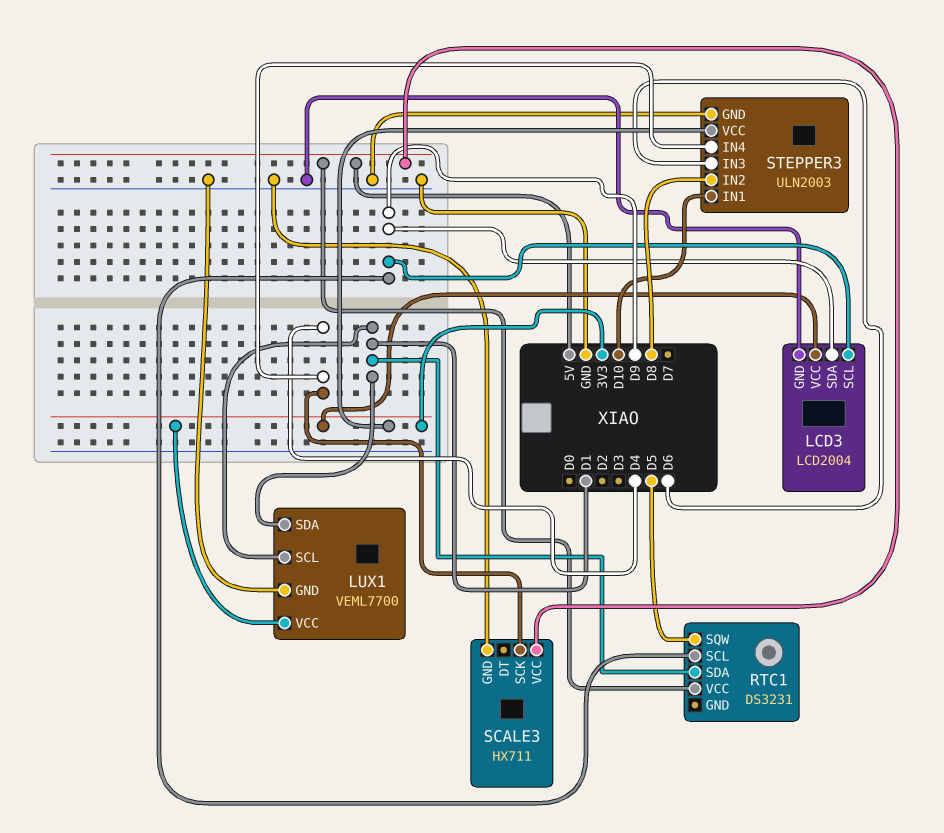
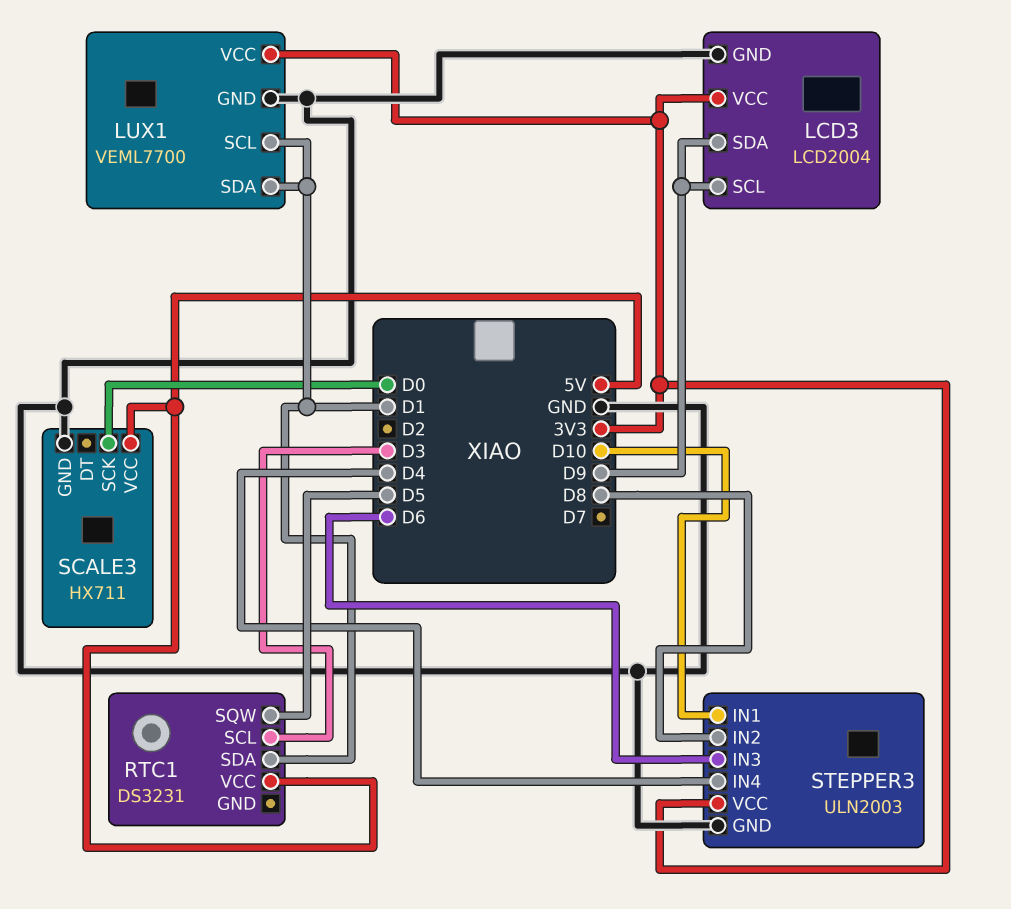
RTC1 pin SCL: D9 -> D3
SCALE3 pin SCK: D4 -> D0

